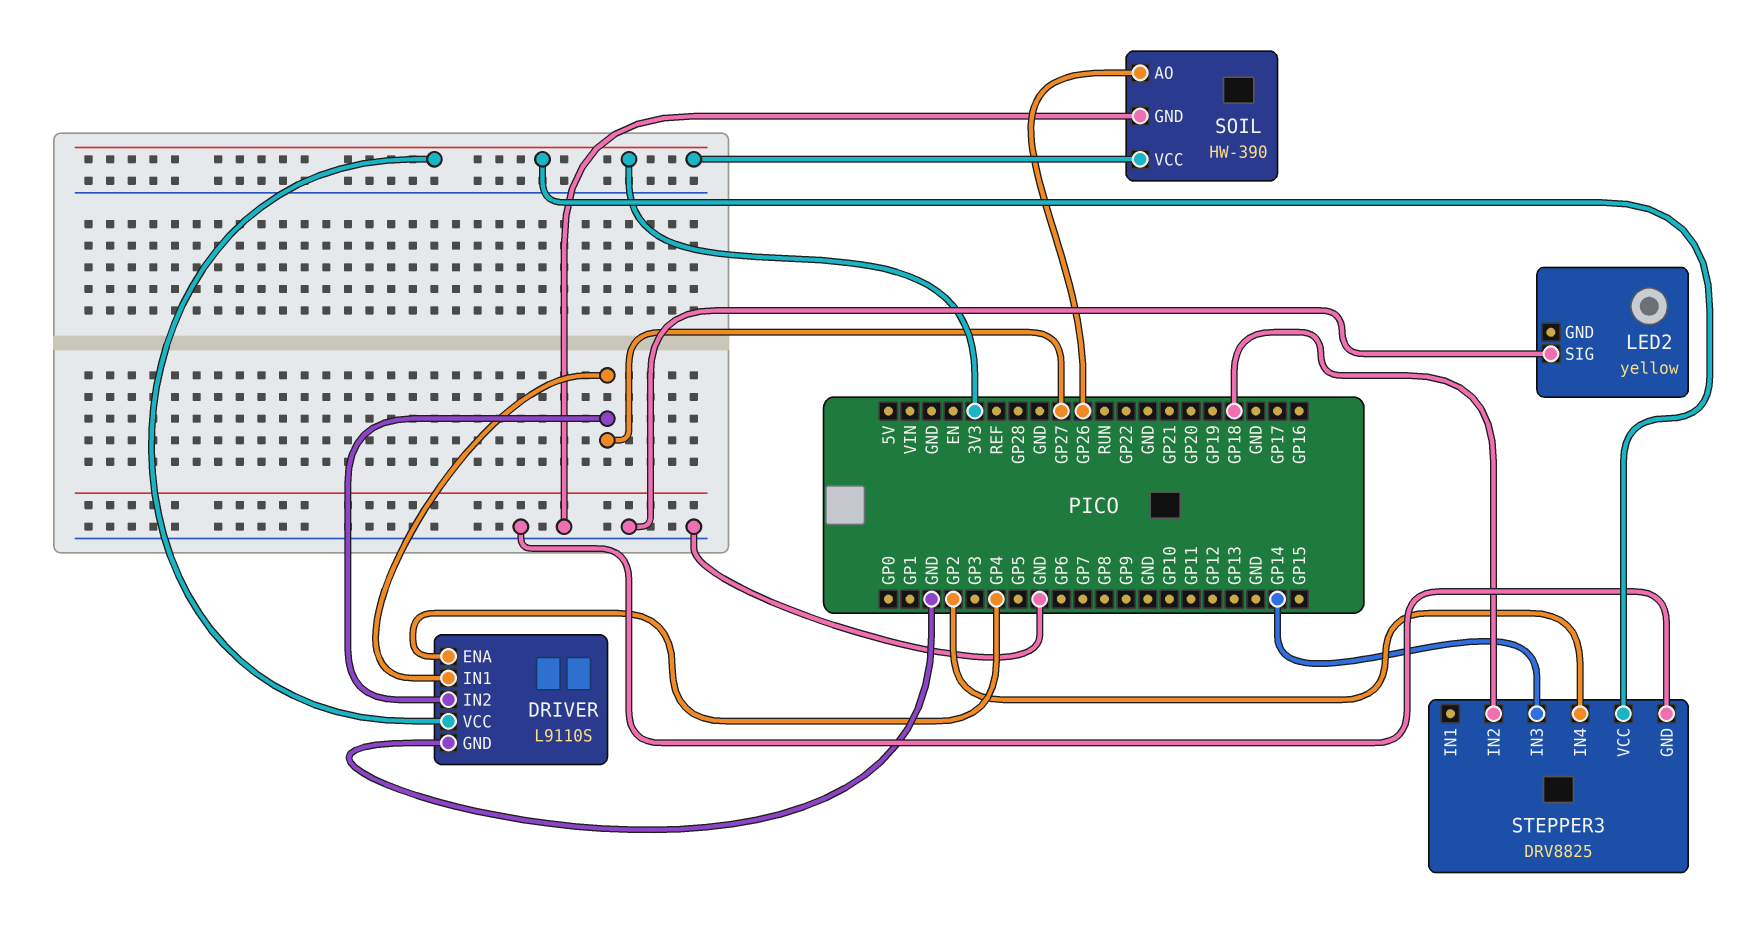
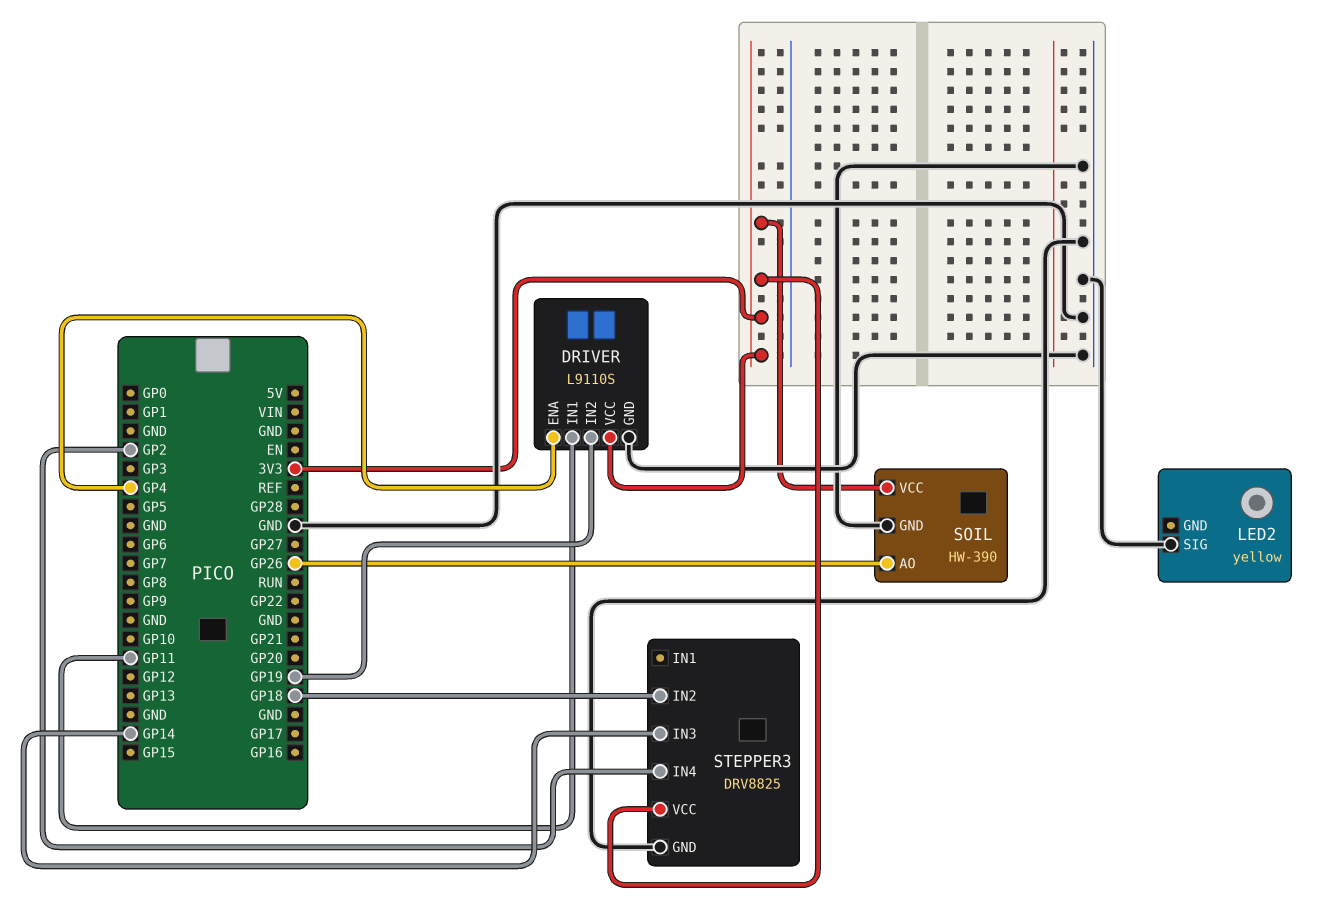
DRIVER pin IN1: GP27 -> GP11
DRIVER pin IN2: GP27 -> GP19

